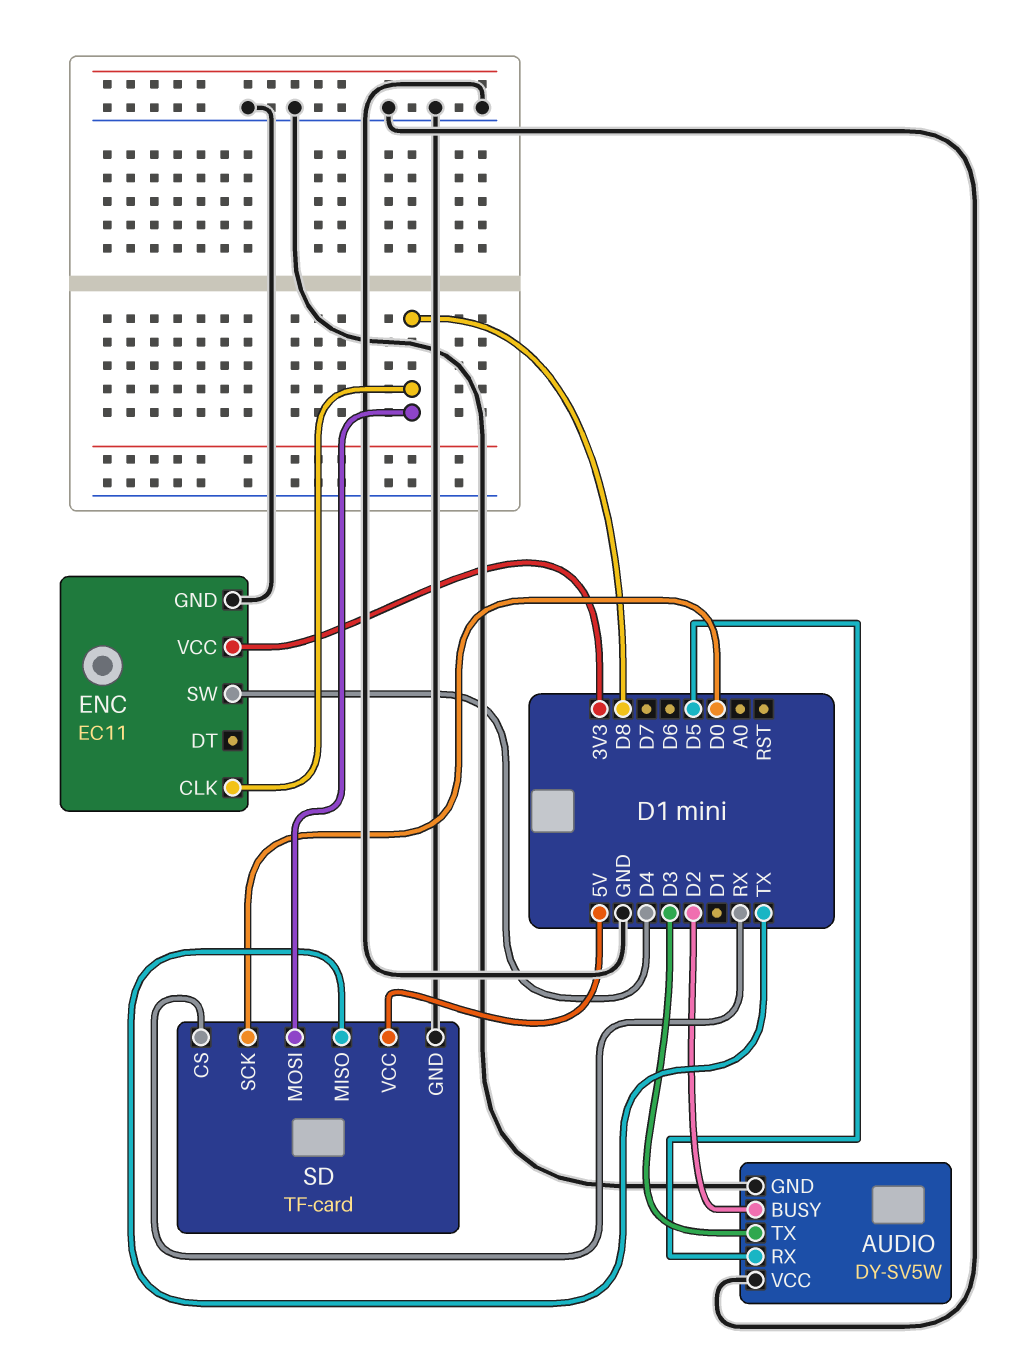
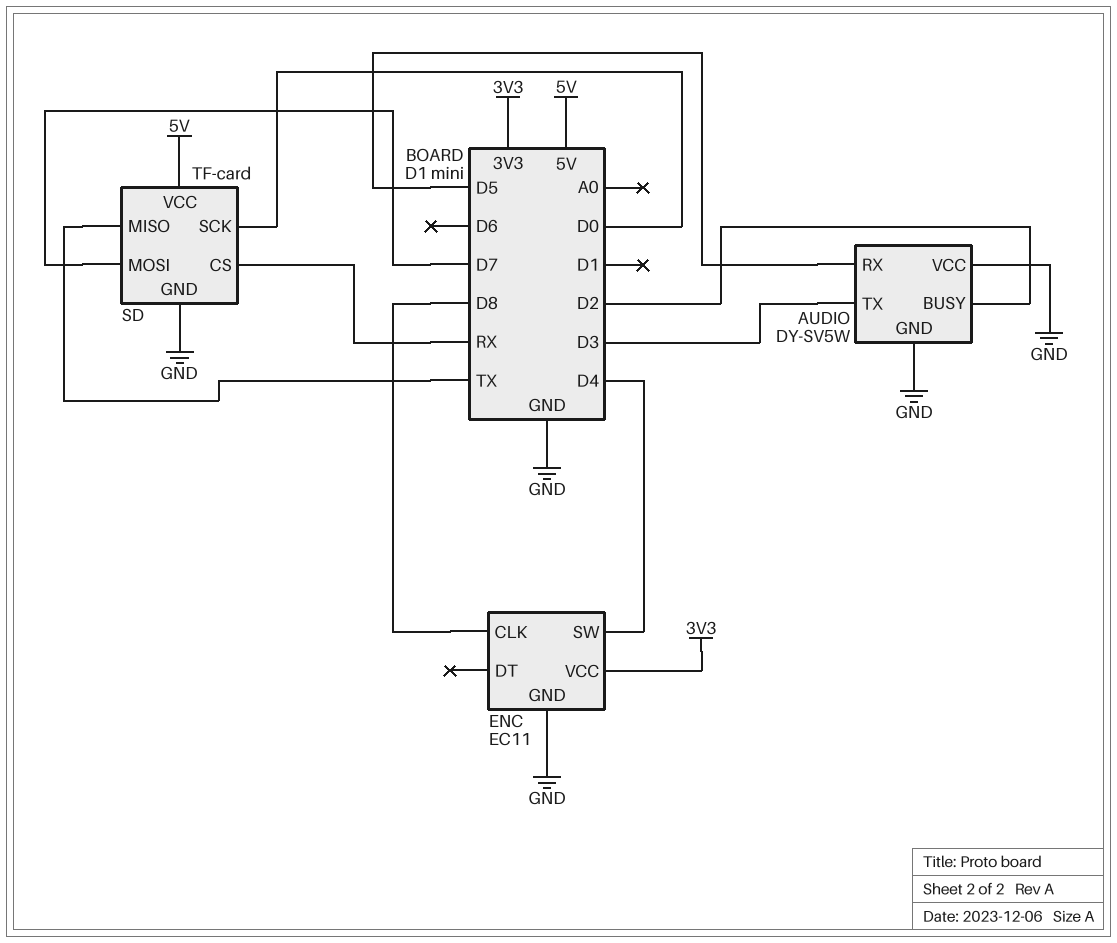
SD pin MOSI: D8 -> D7

